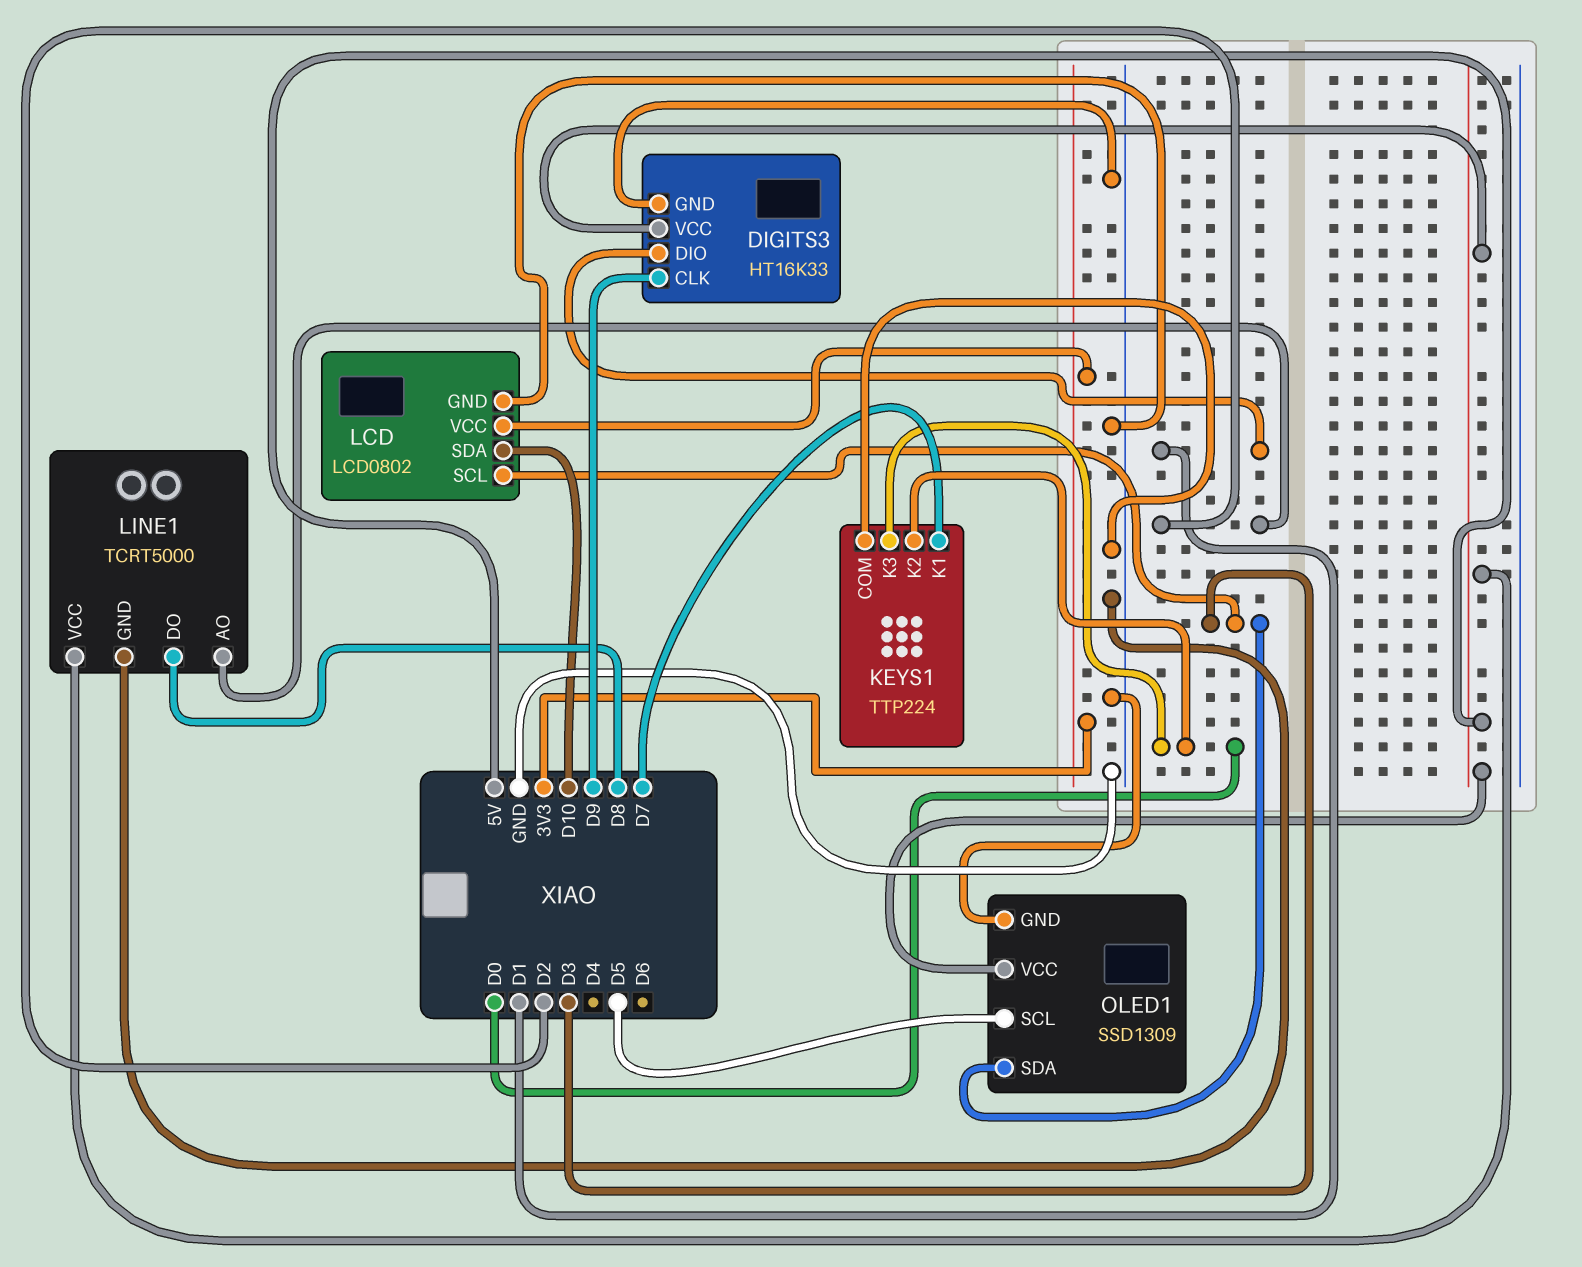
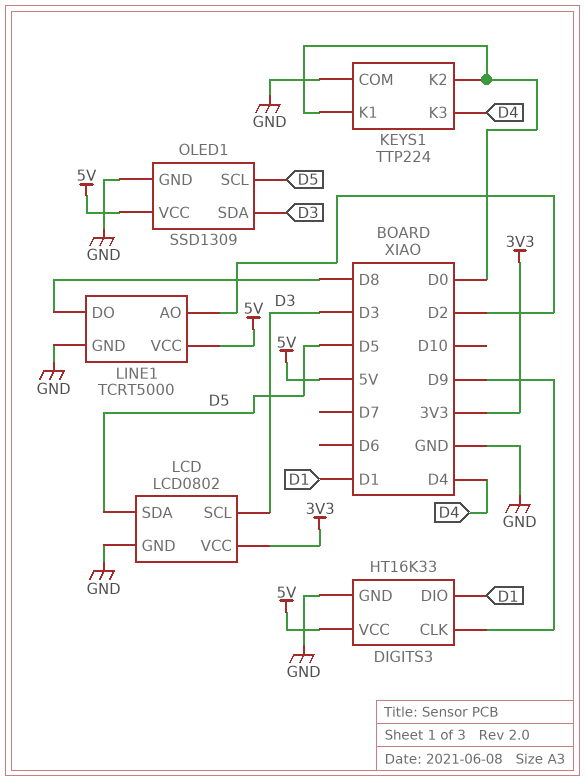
KEYS1 pin K1: D7 -> D0
KEYS1 pin K3: D0 -> D4
LCD pin SDA: D10 -> D5

